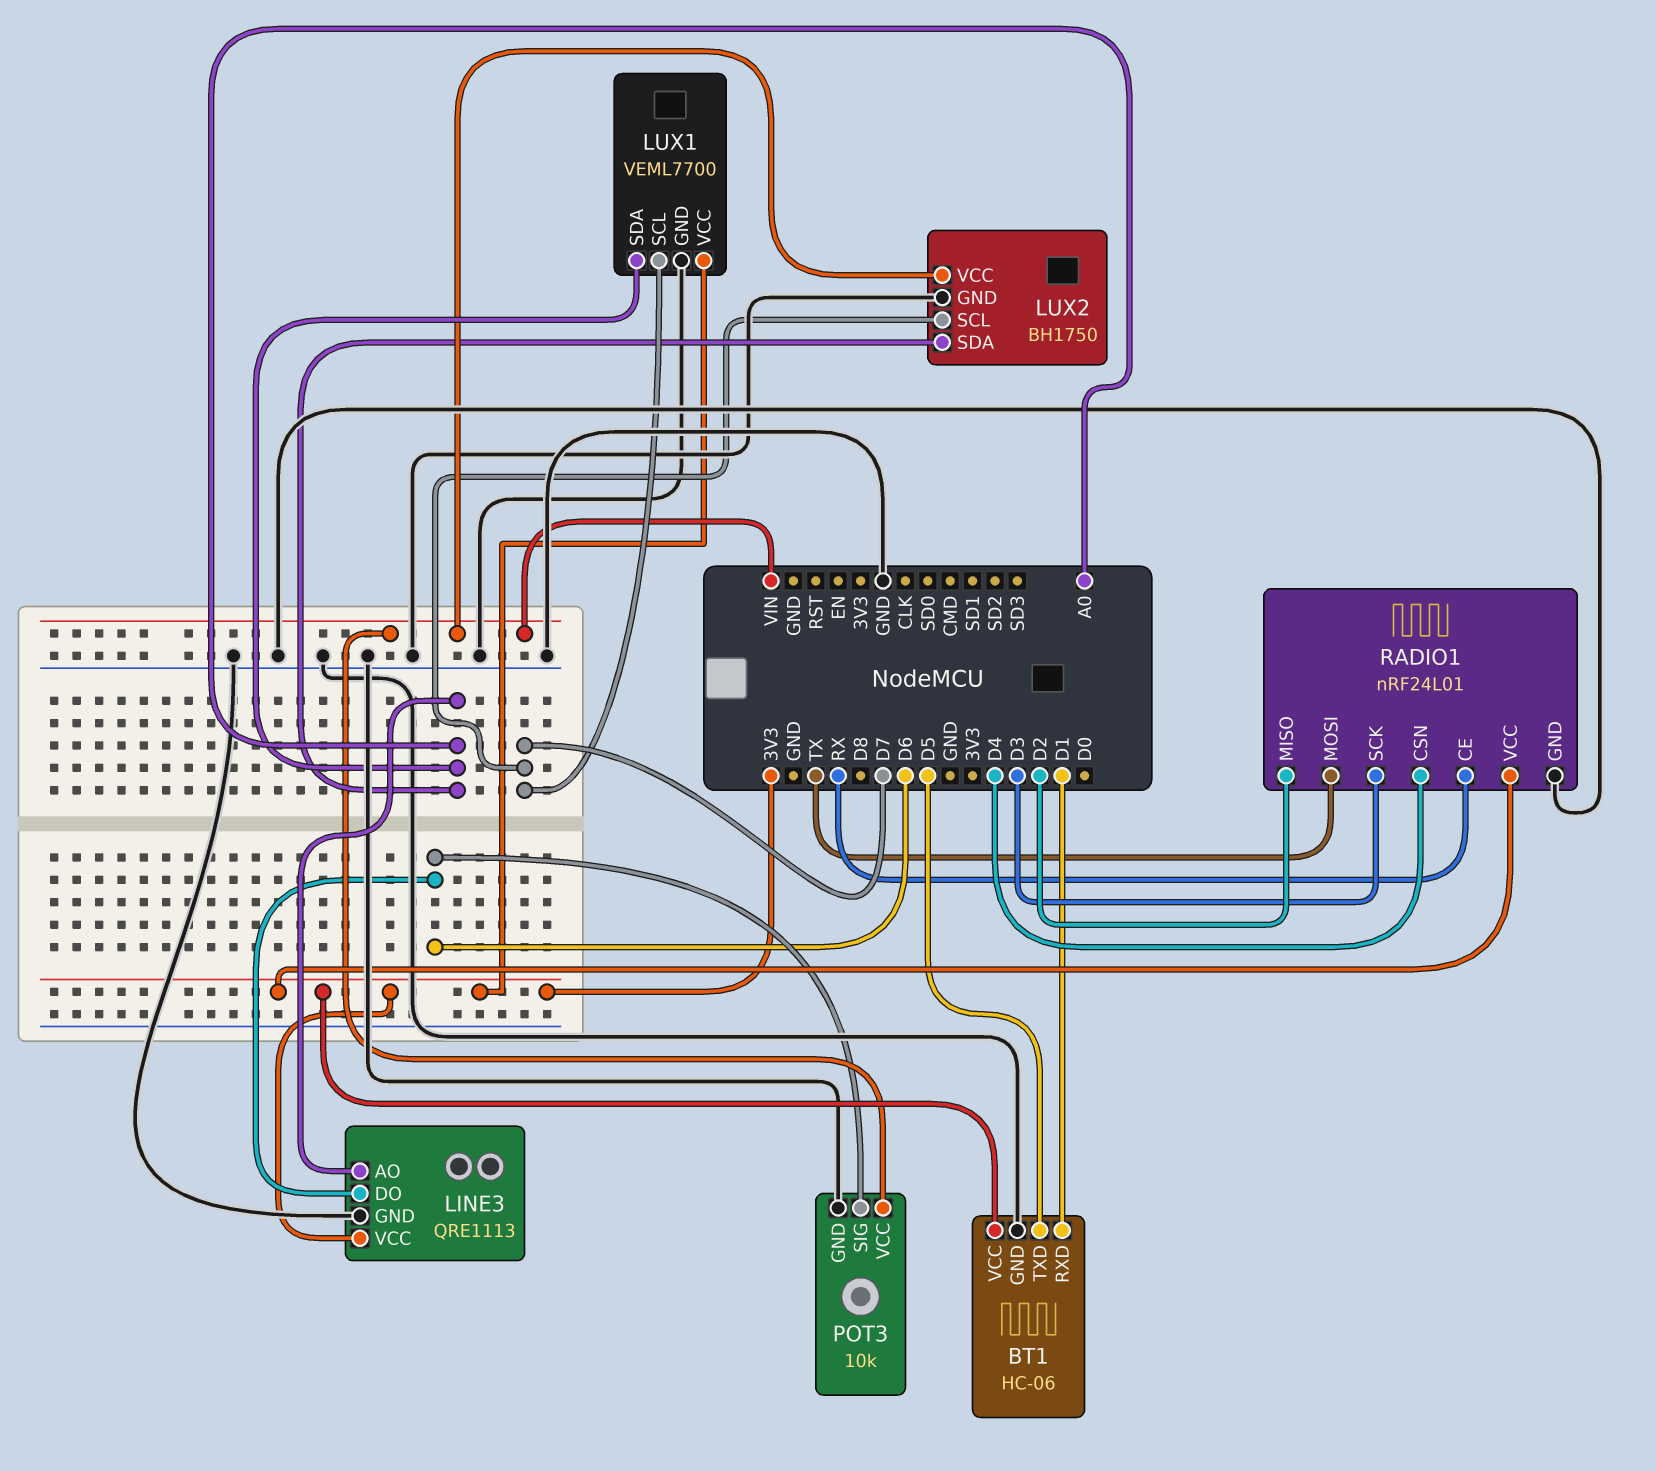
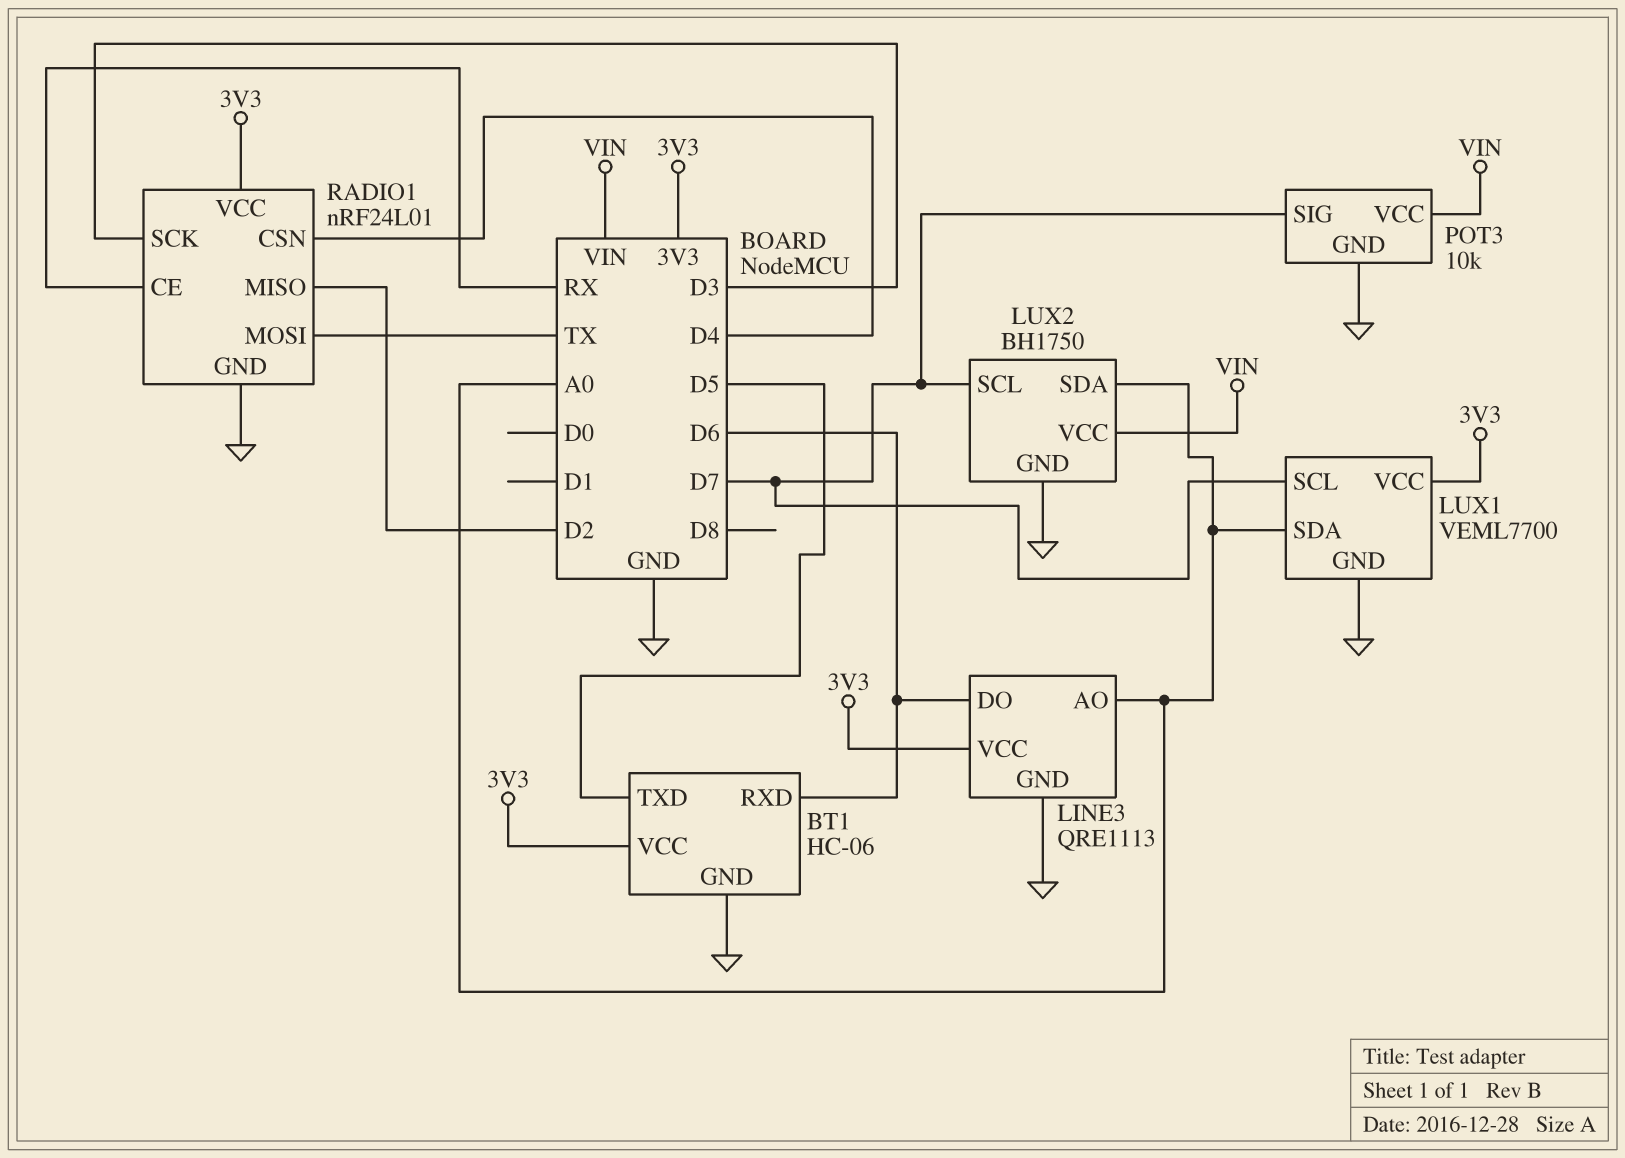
BT1 pin RXD: D1 -> D6
POT3 pin SIG: D6 -> D7

